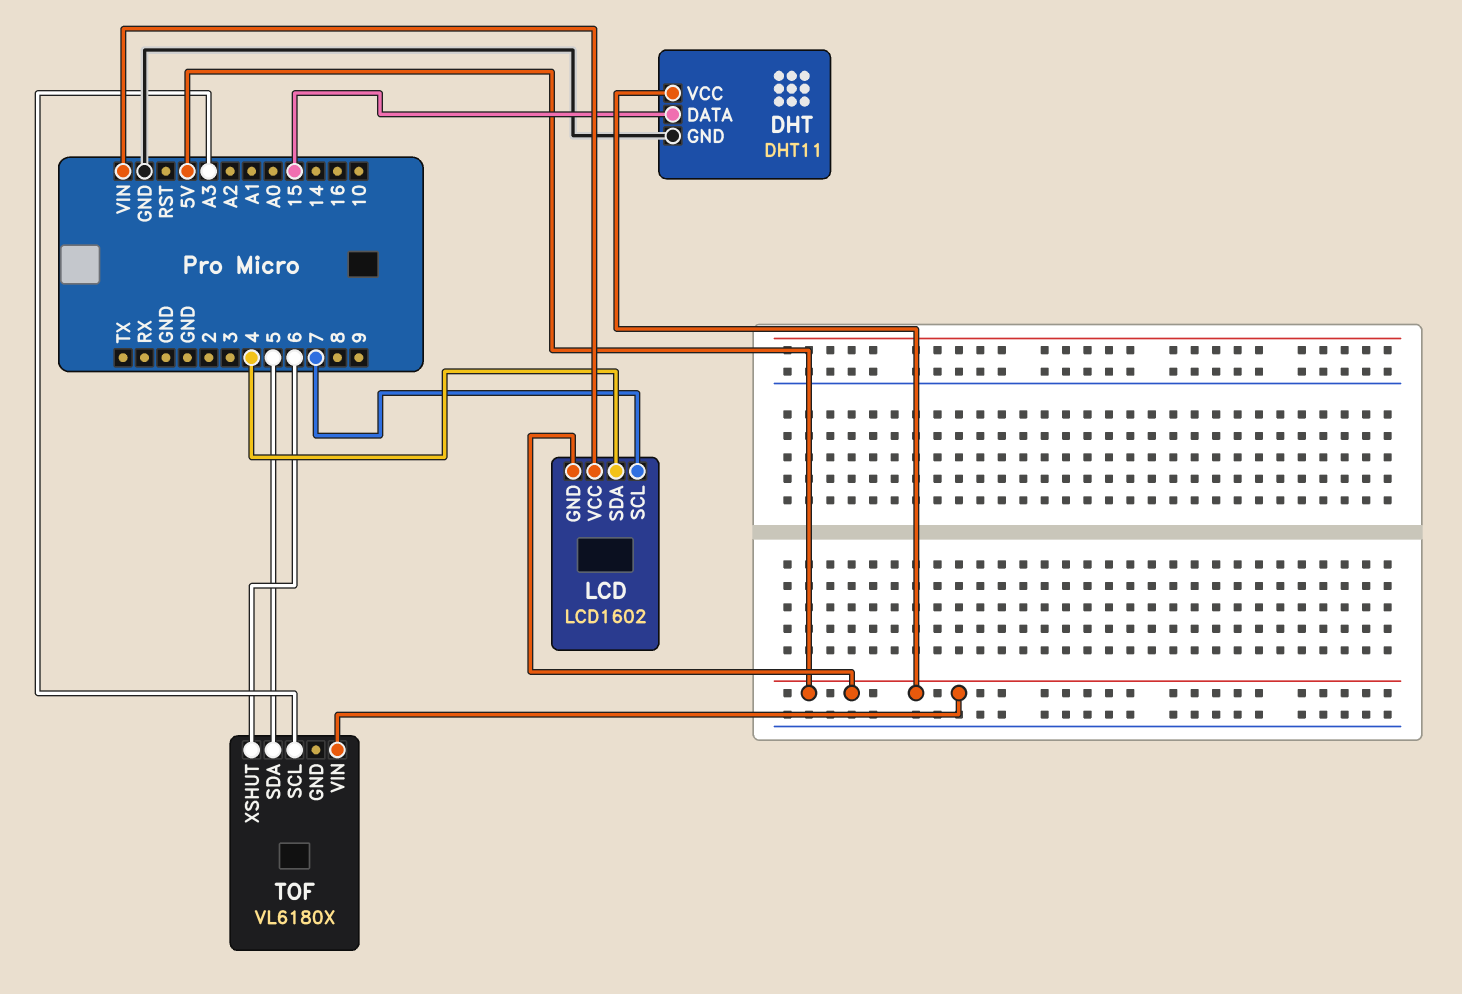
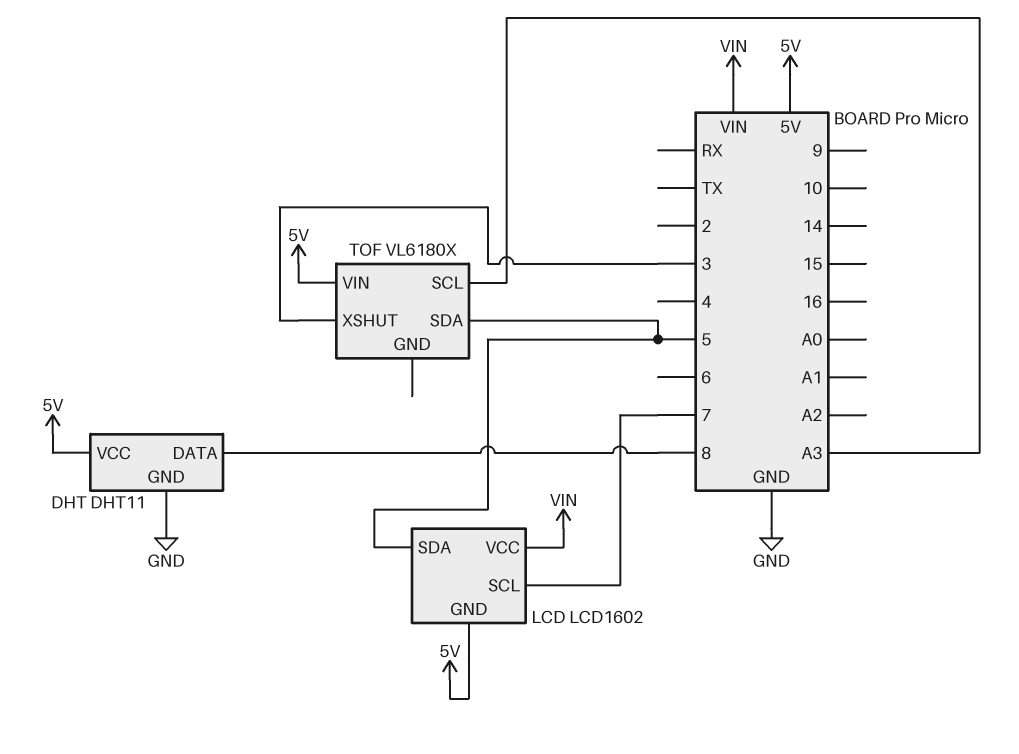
DHT pin DATA: 15 -> 8
LCD pin SDA: 4 -> 5
TOF pin XSHUT: 6 -> 3

